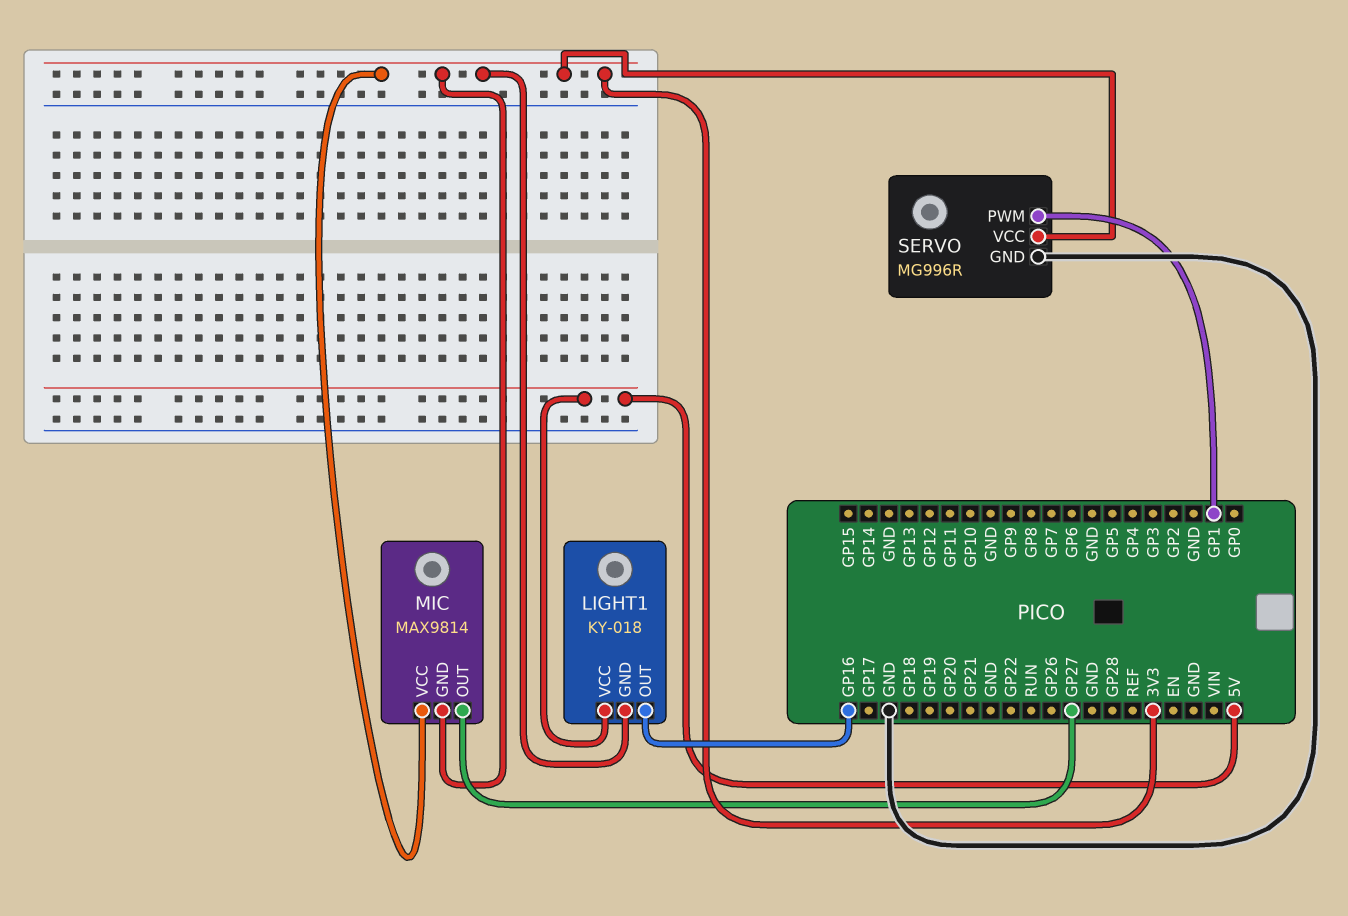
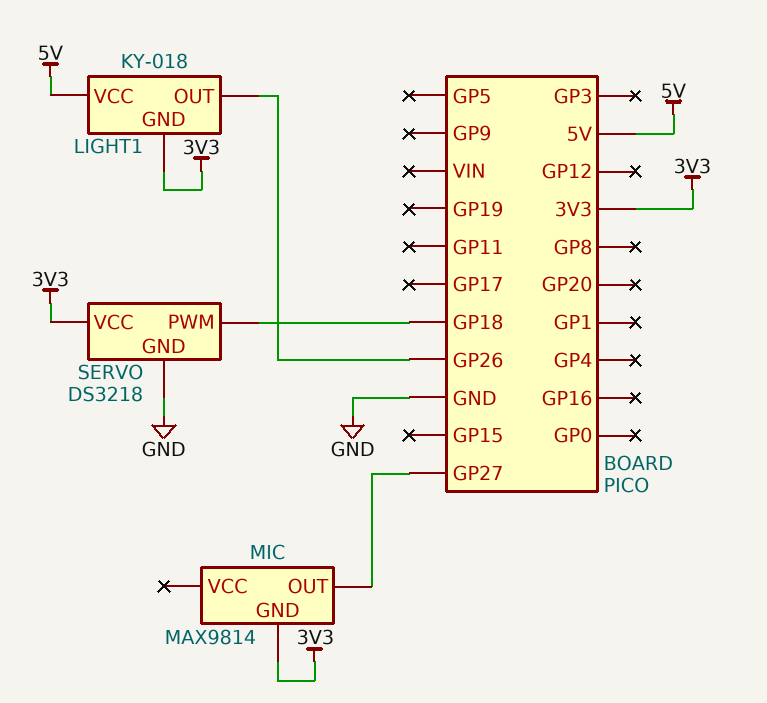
LIGHT1 pin OUT: GP16 -> GP26
MIC pin VCC: 3V3 -> none
SERVO: MG996R -> DS3218
SERVO pin PWM: GP1 -> GP18

